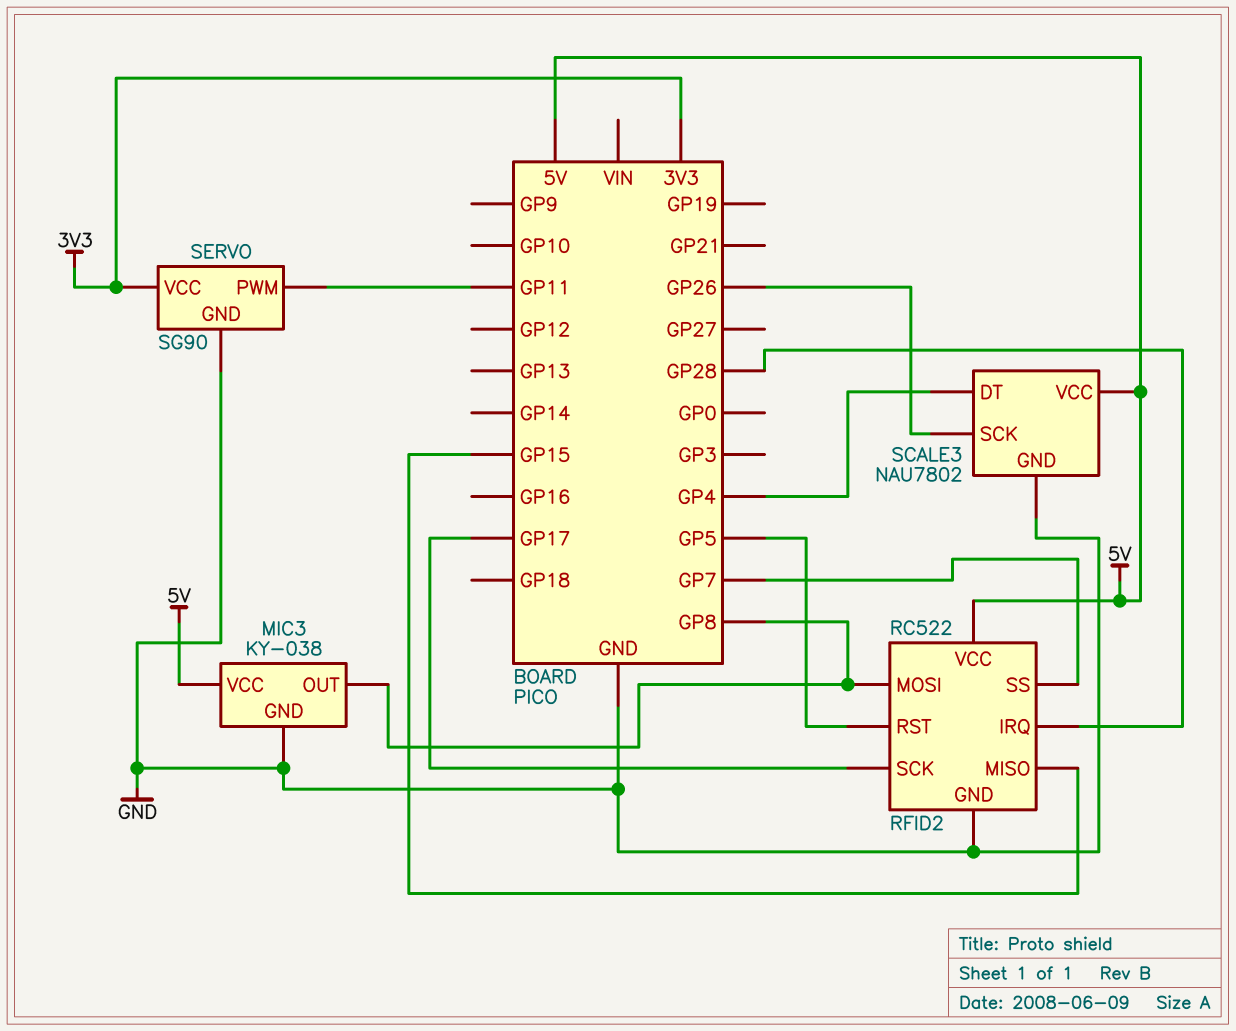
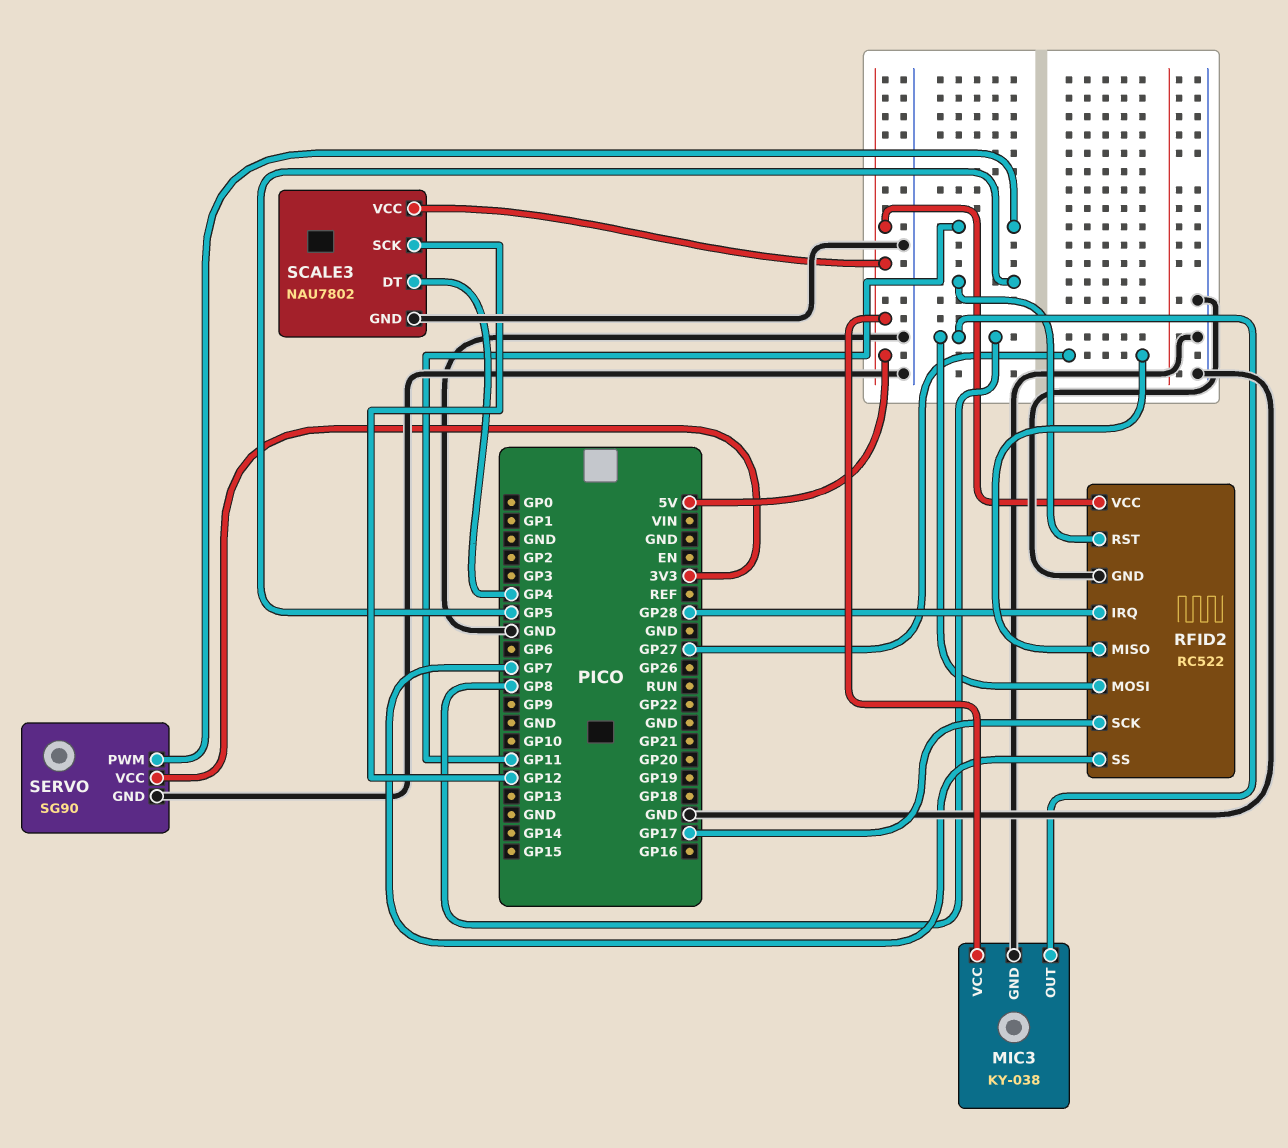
RFID2 pin MISO: GP15 -> GP27
SCALE3 pin SCK: GP26 -> GP12

